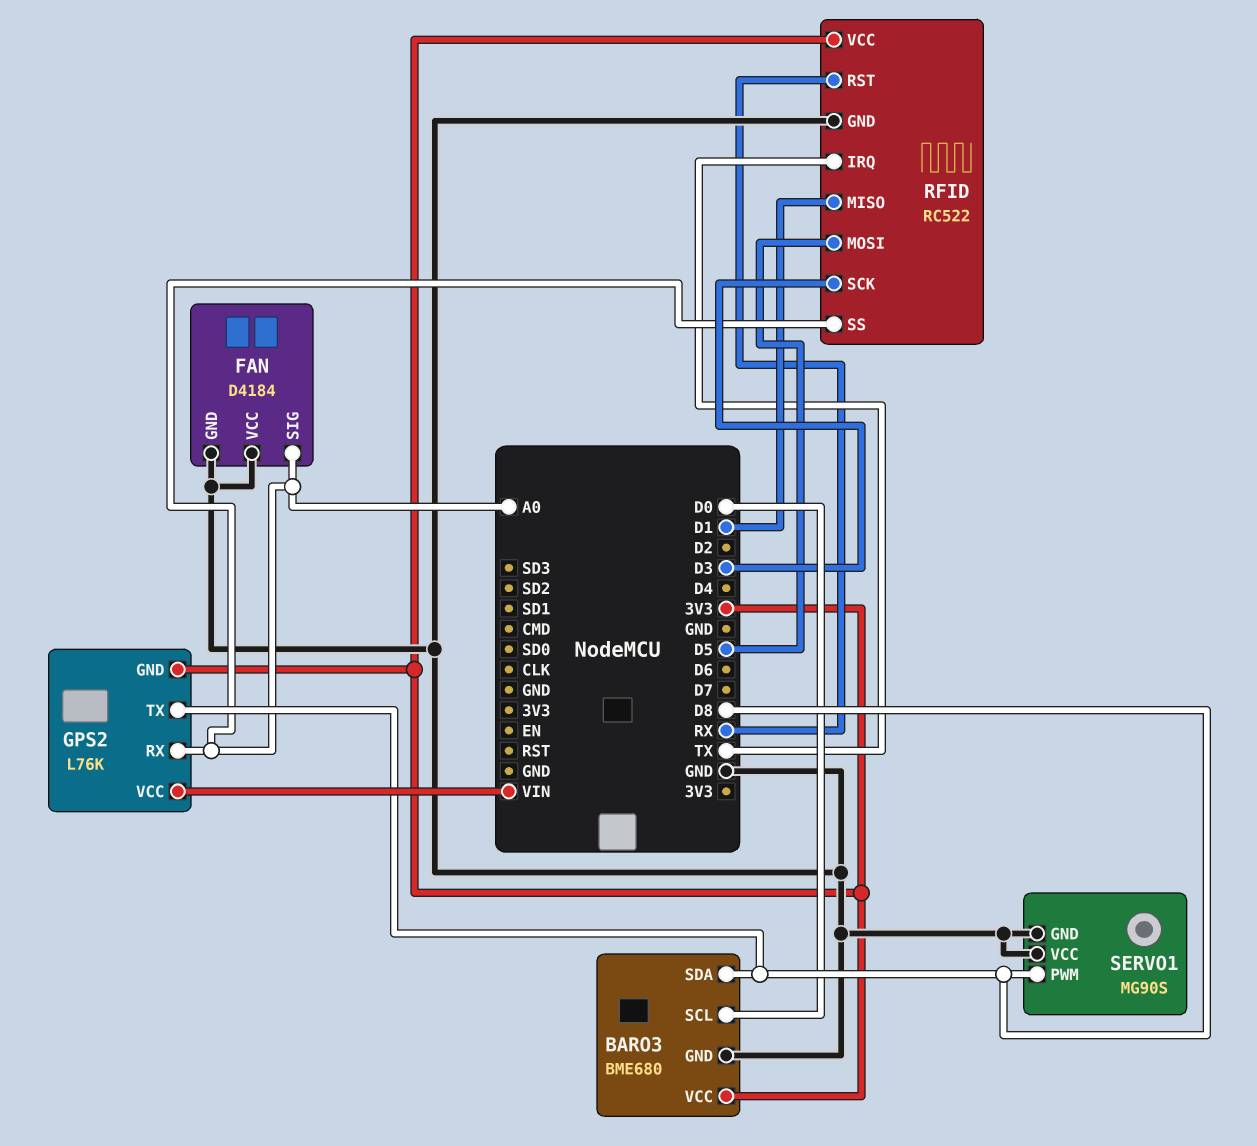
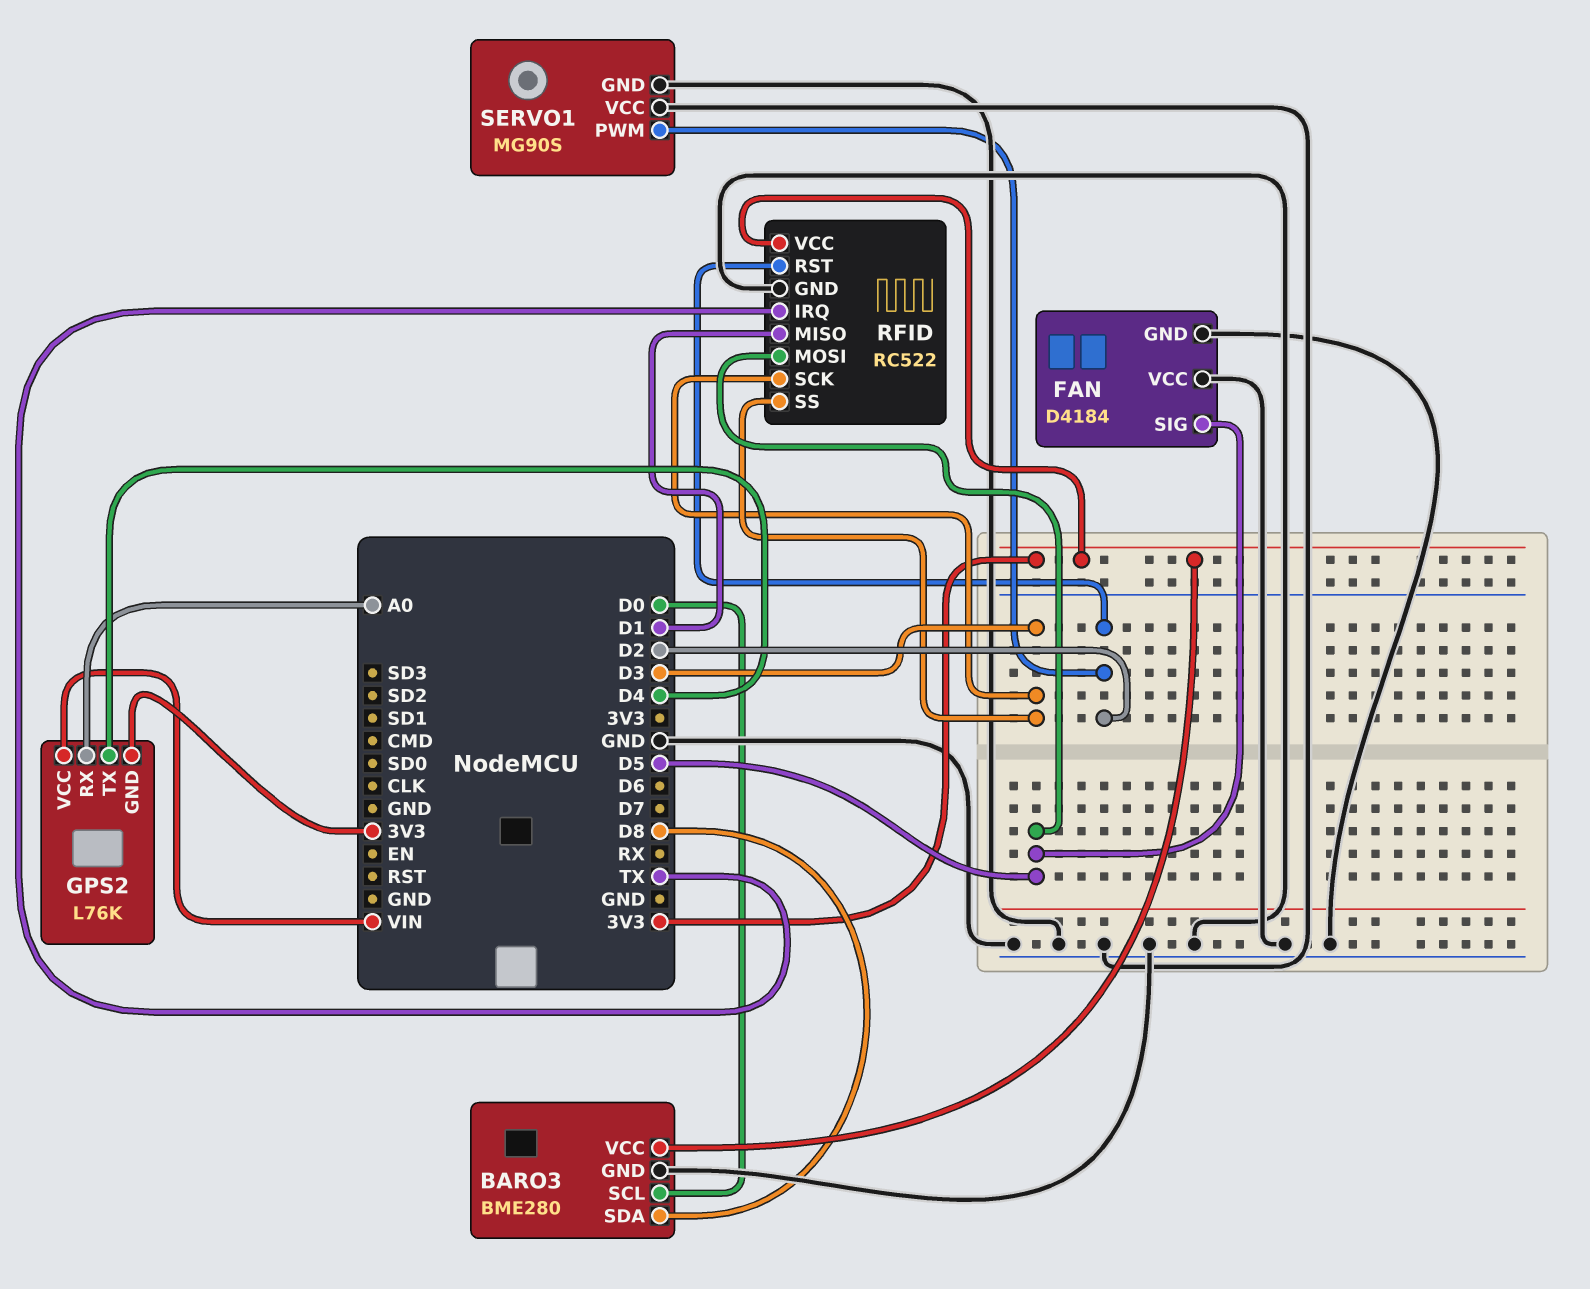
BARO3: BME680 -> BME280
FAN pin SIG: A0 -> D5
GPS2 pin TX: D8 -> D4
RFID pin RST: RX -> D2
RFID pin SS: A0 -> D3
SERVO1 pin PWM: D8 -> D2

